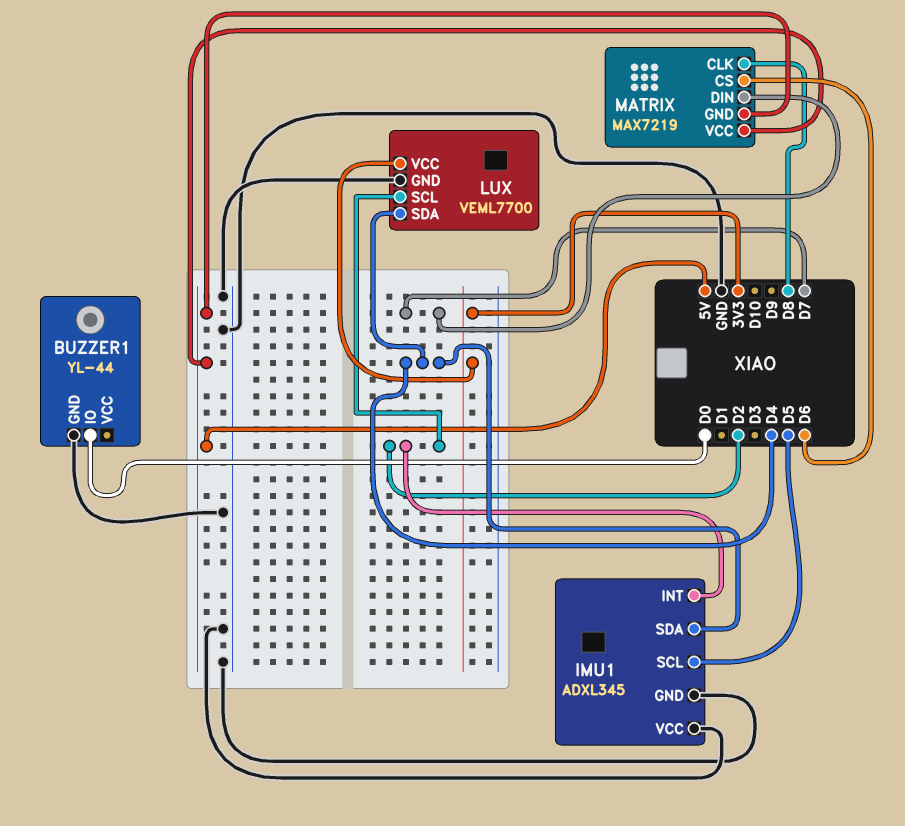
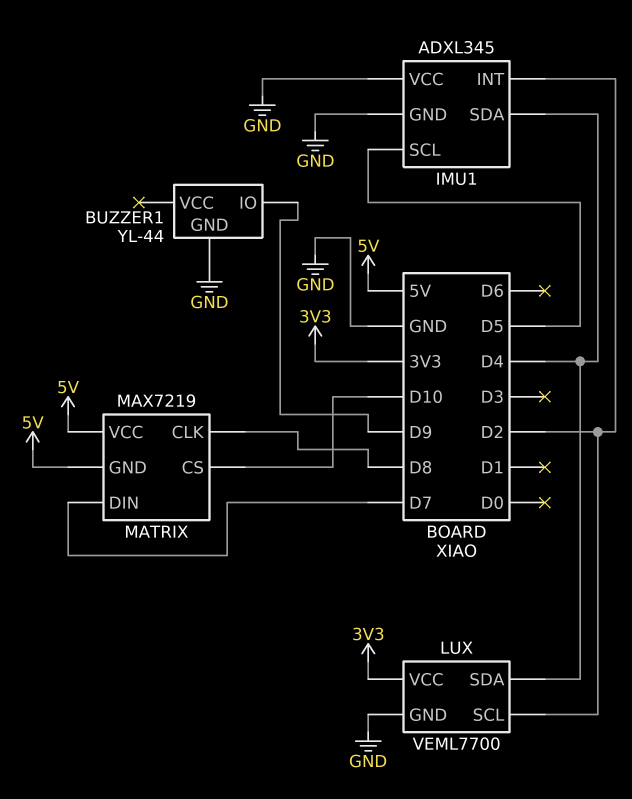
BUZZER1 pin IO: D0 -> D9
MATRIX pin CS: D6 -> D10

